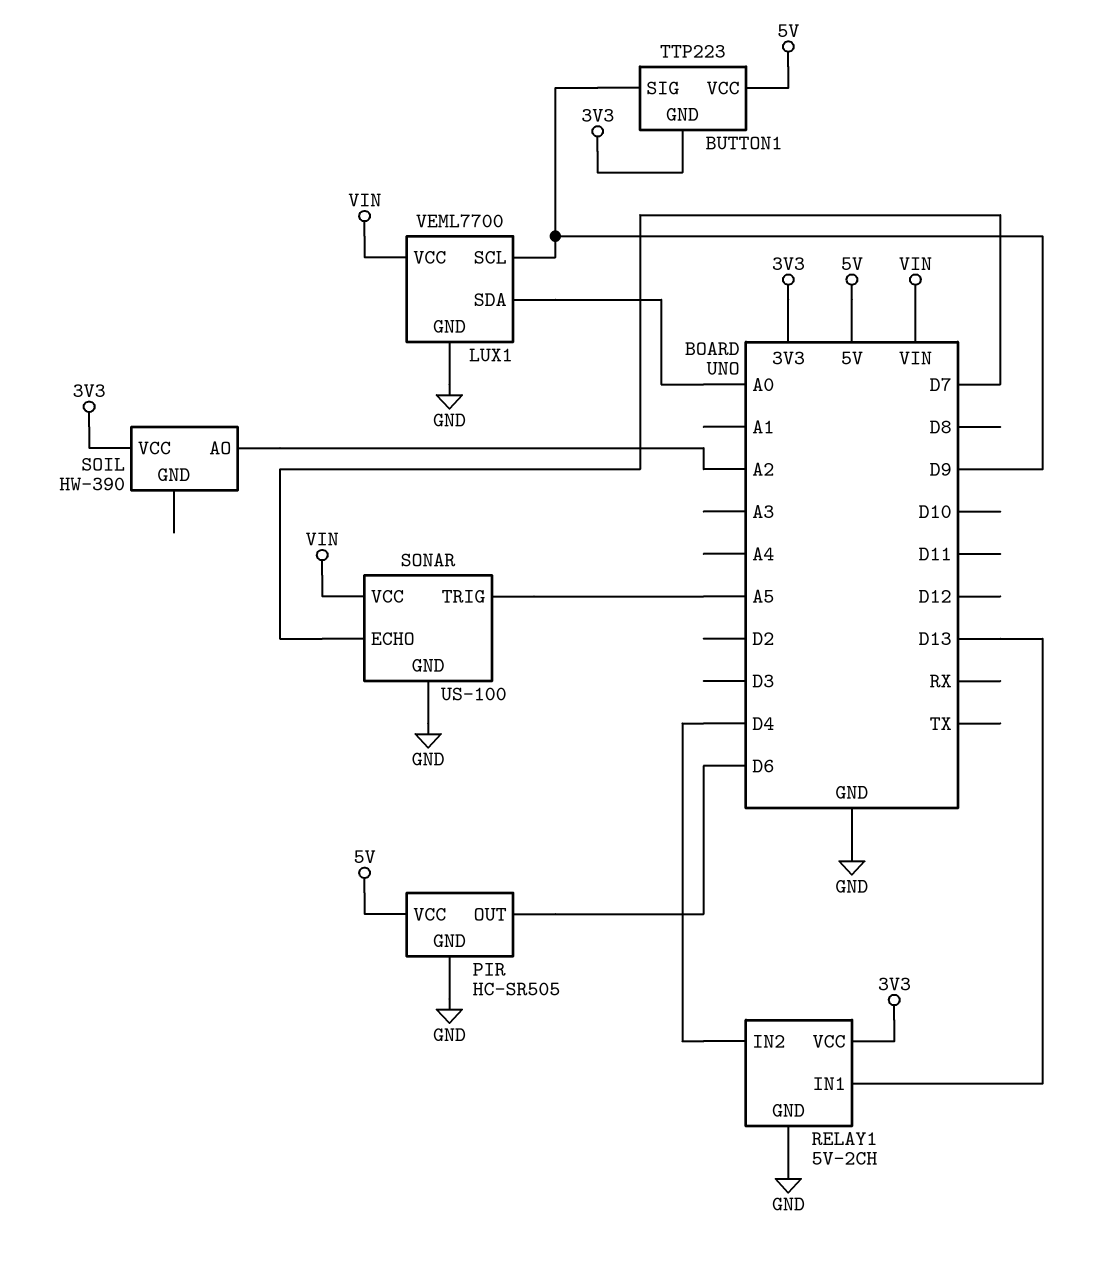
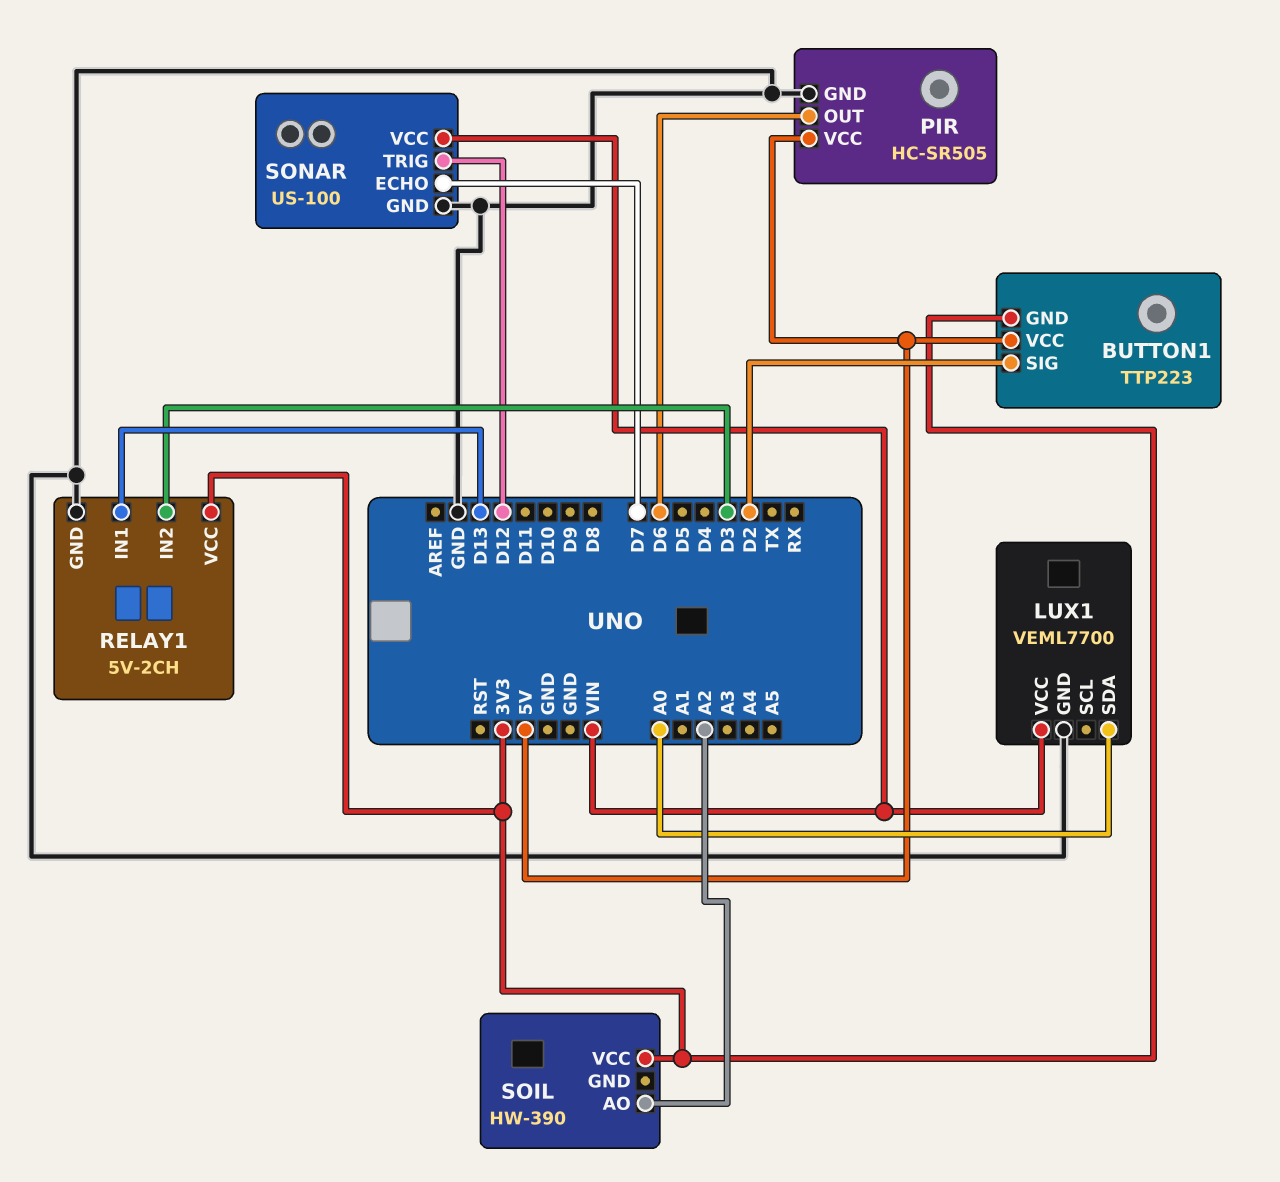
BUTTON1 pin SIG: D9 -> D2
LUX1 pin SCL: D9 -> none
RELAY1 pin IN2: D4 -> D3
SONAR pin TRIG: A5 -> D12

